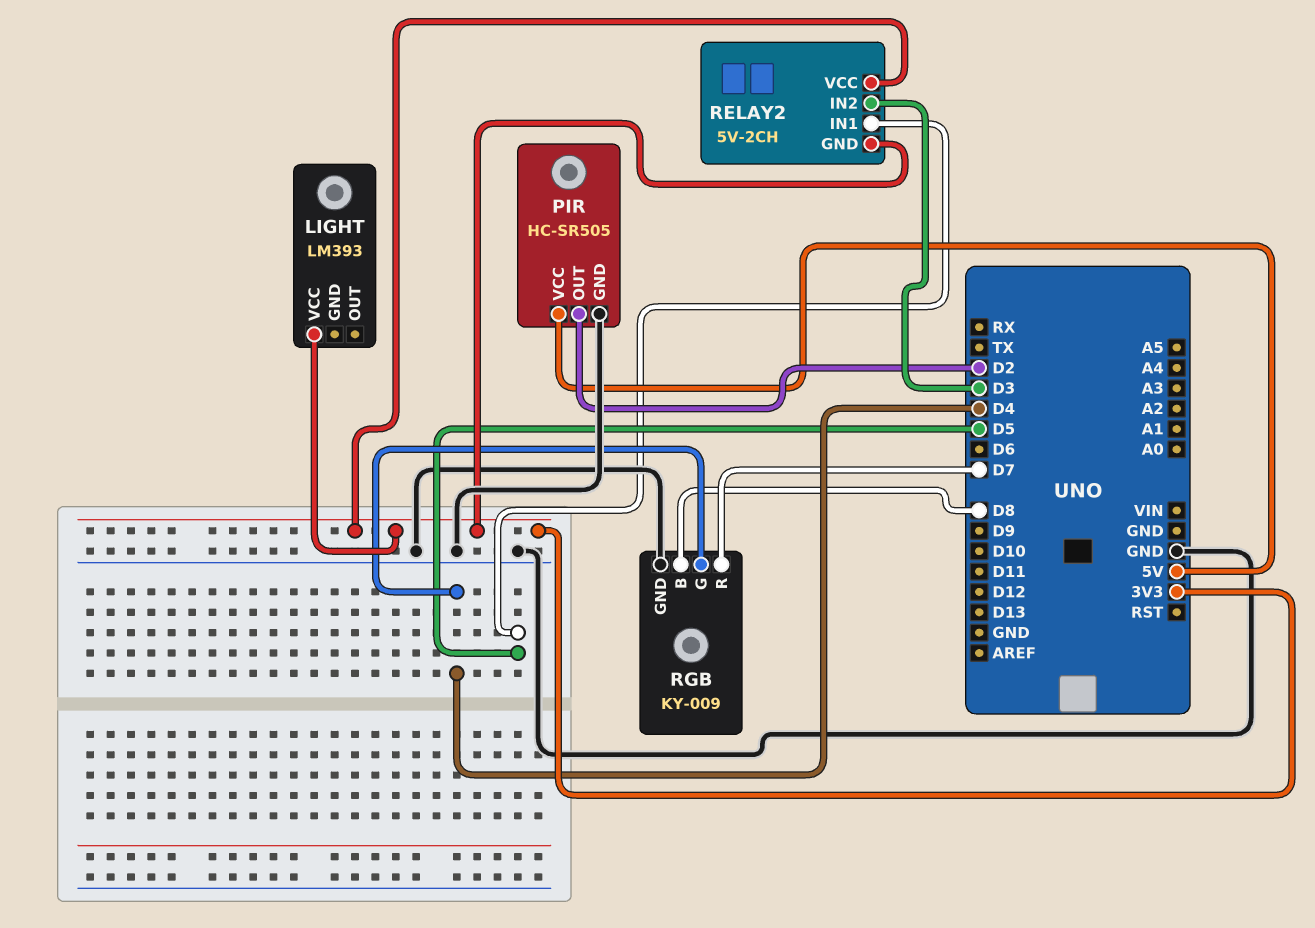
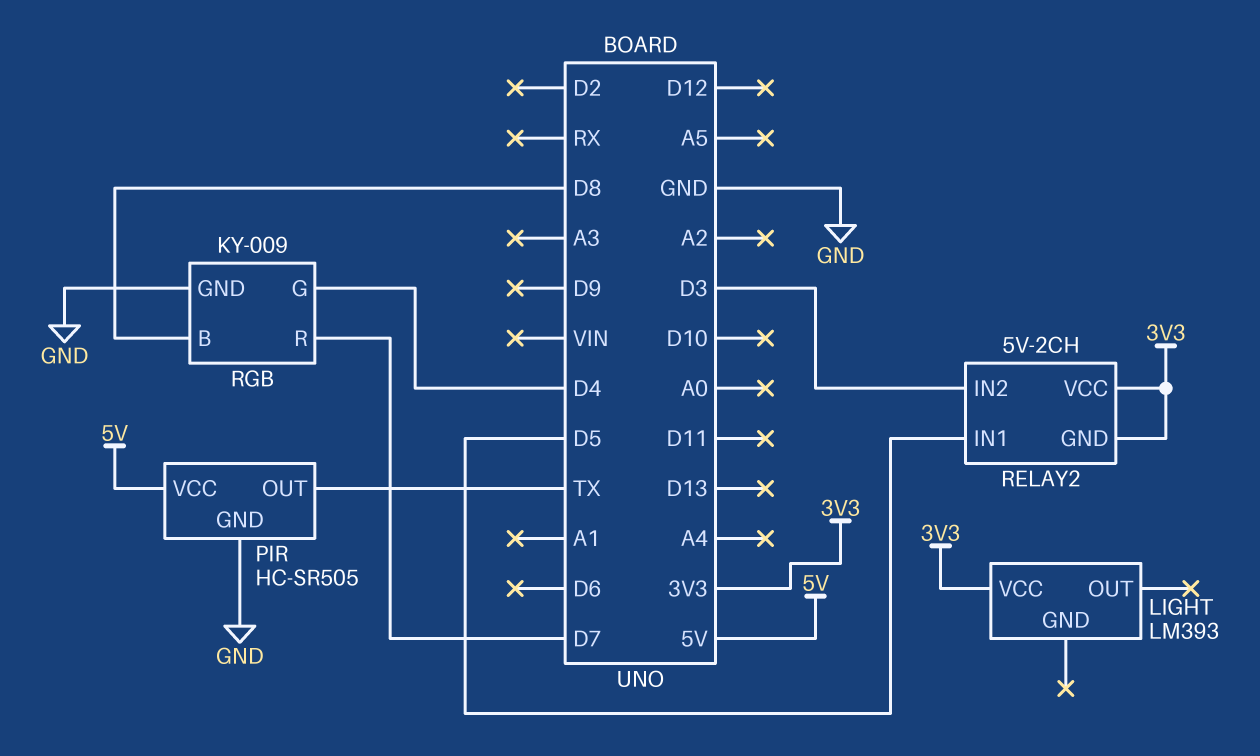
PIR pin OUT: D2 -> TX

